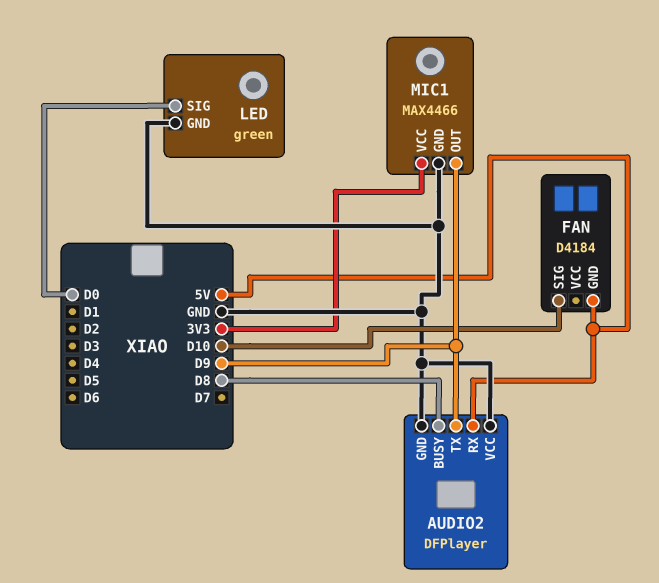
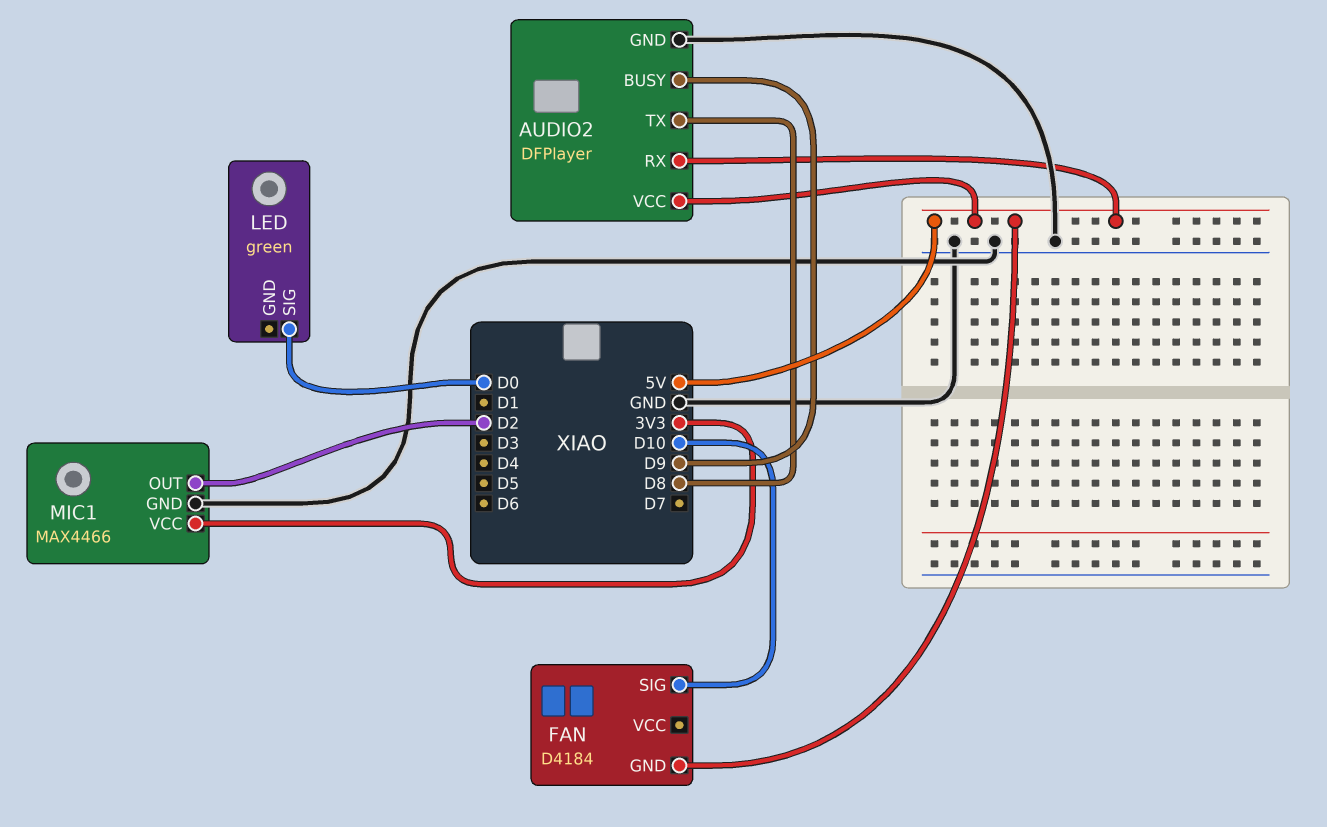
AUDIO2 pin BUSY: D8 -> D9
AUDIO2 pin TX: D9 -> D8
AUDIO2 pin VCC: GND -> 5V
LED pin GND: GND -> none
MIC1 pin OUT: D9 -> D2

